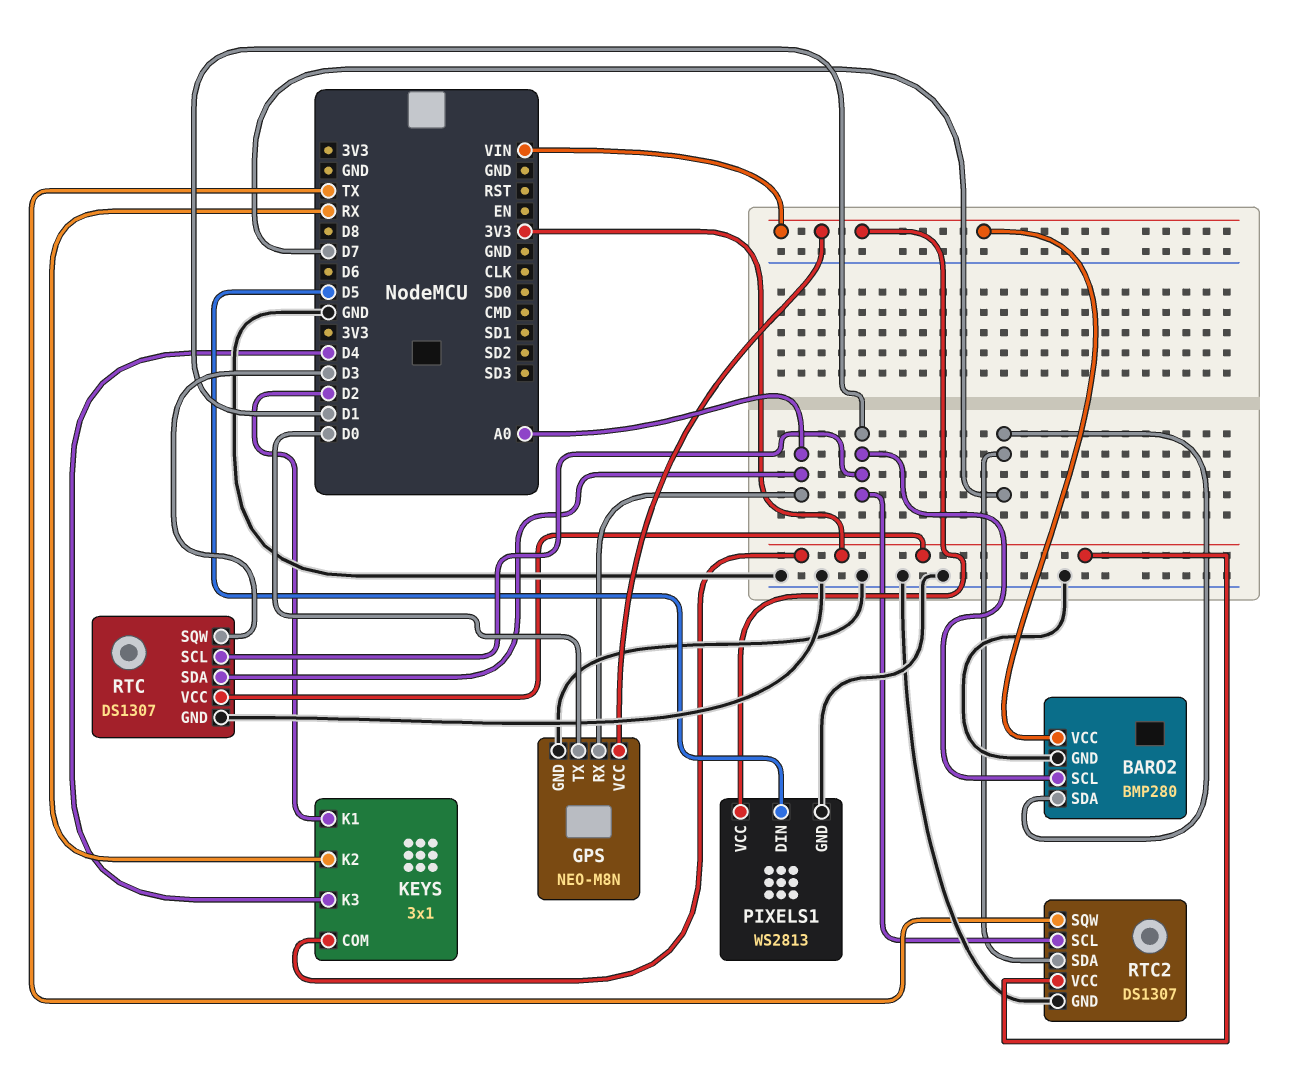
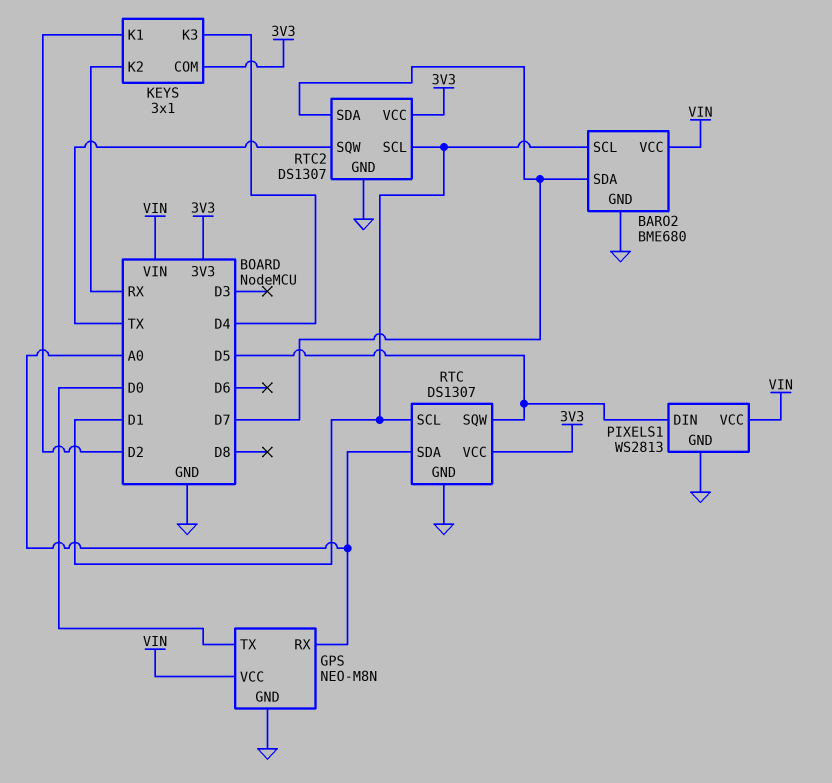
BARO2: BMP280 -> BME680
RTC pin SQW: D3 -> D5

